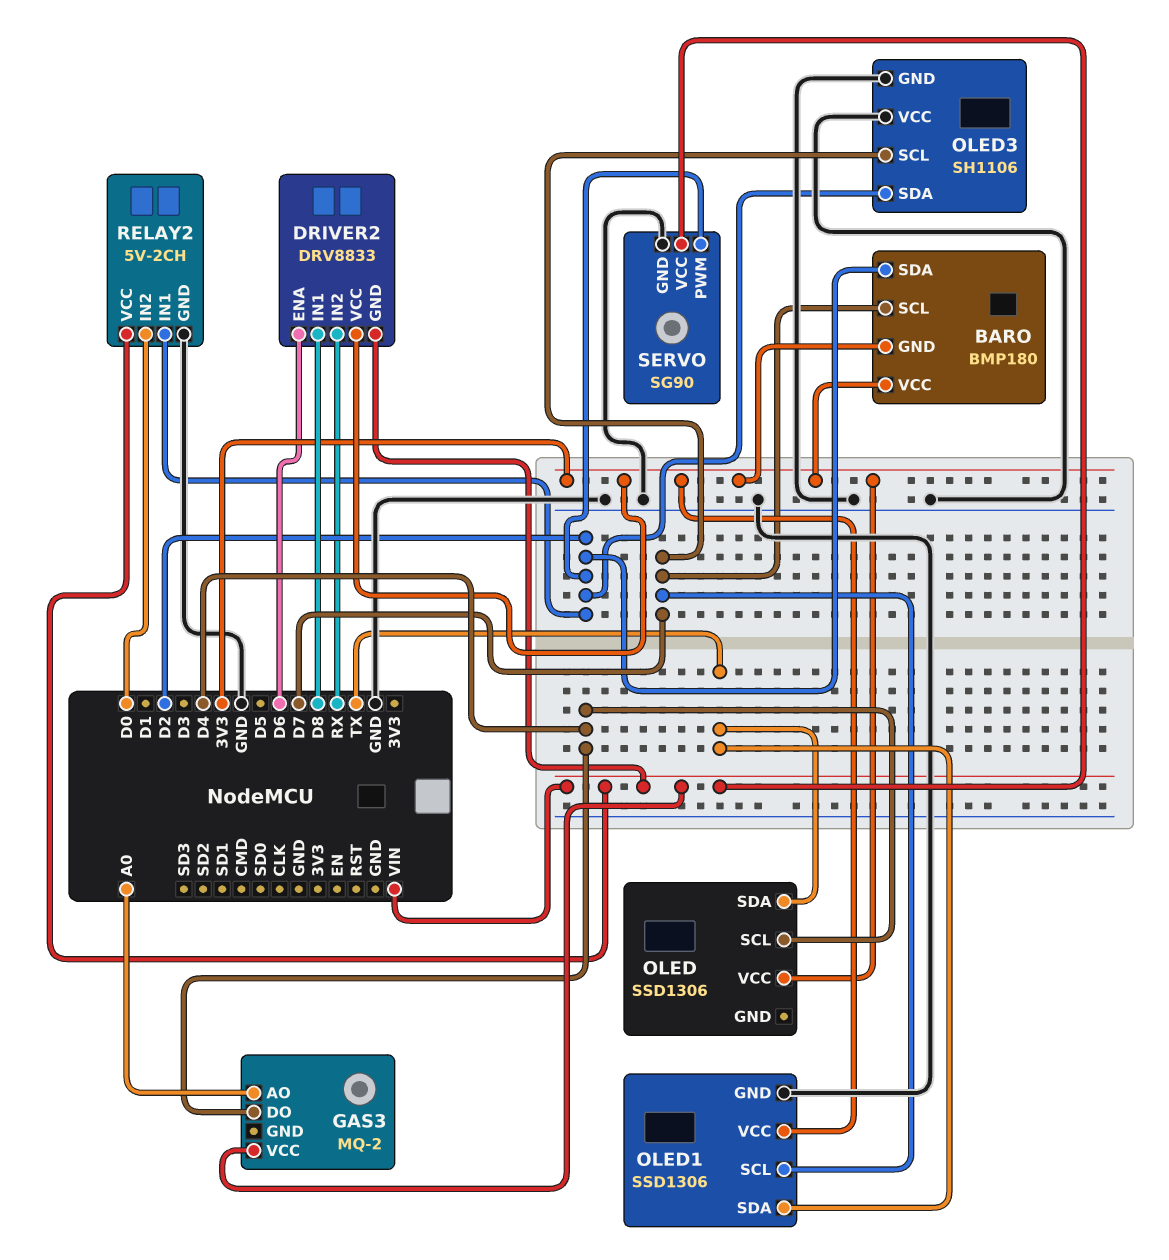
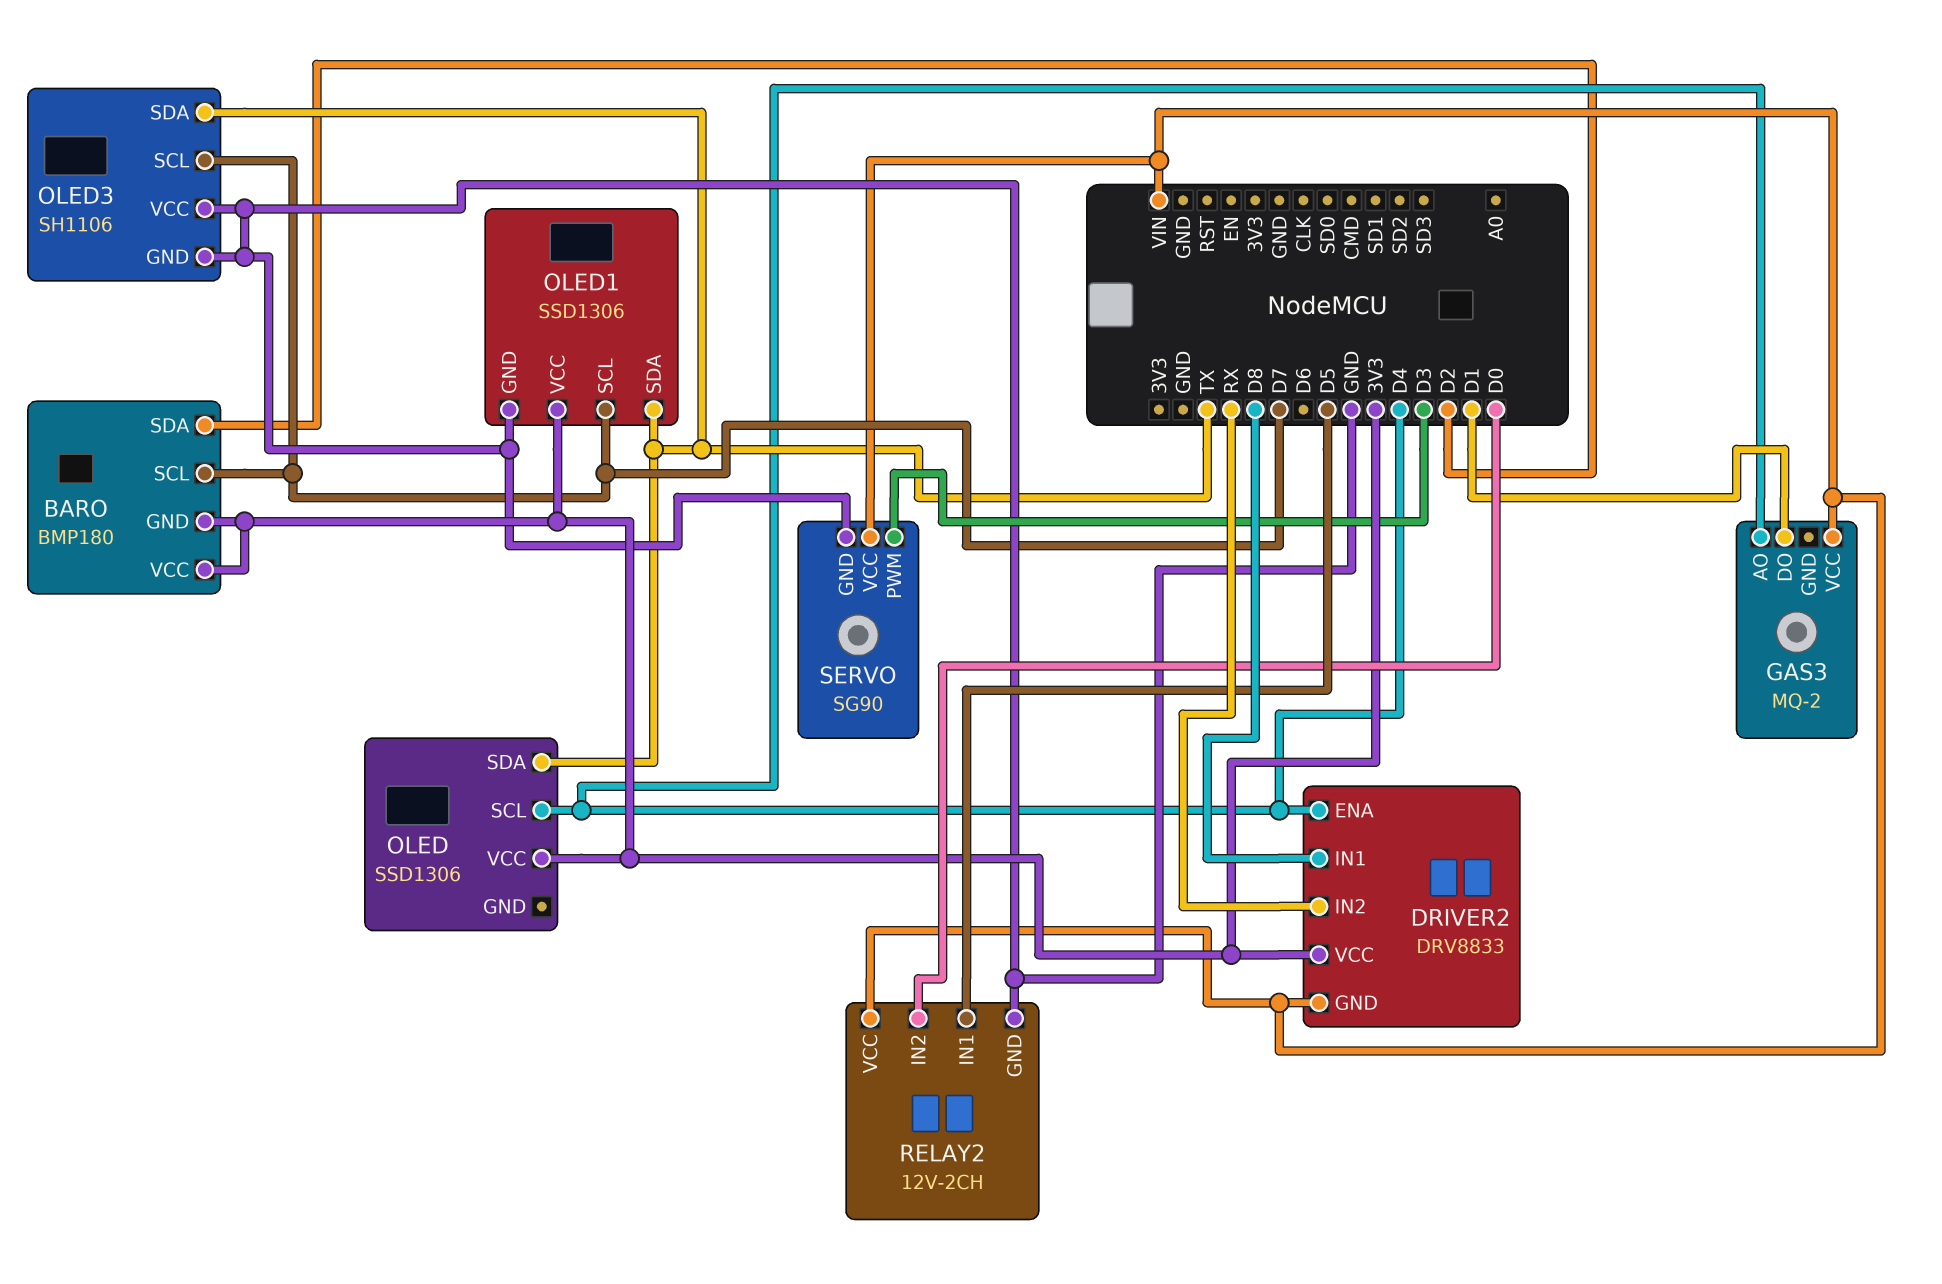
DRIVER2 pin ENA: D6 -> D4
GAS3 pin AO: A0 -> D4
GAS3 pin DO: D4 -> D1
OLED3 pin SDA: D2 -> TX
RELAY2: 5V-2CH -> 12V-2CH
RELAY2 pin IN1: D2 -> D5
SERVO pin PWM: D2 -> D3

